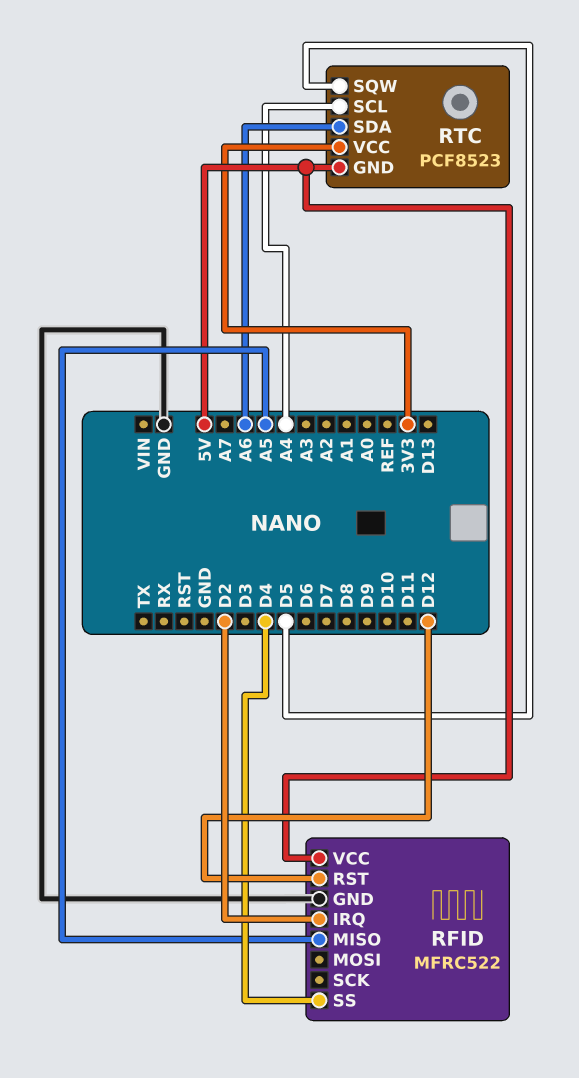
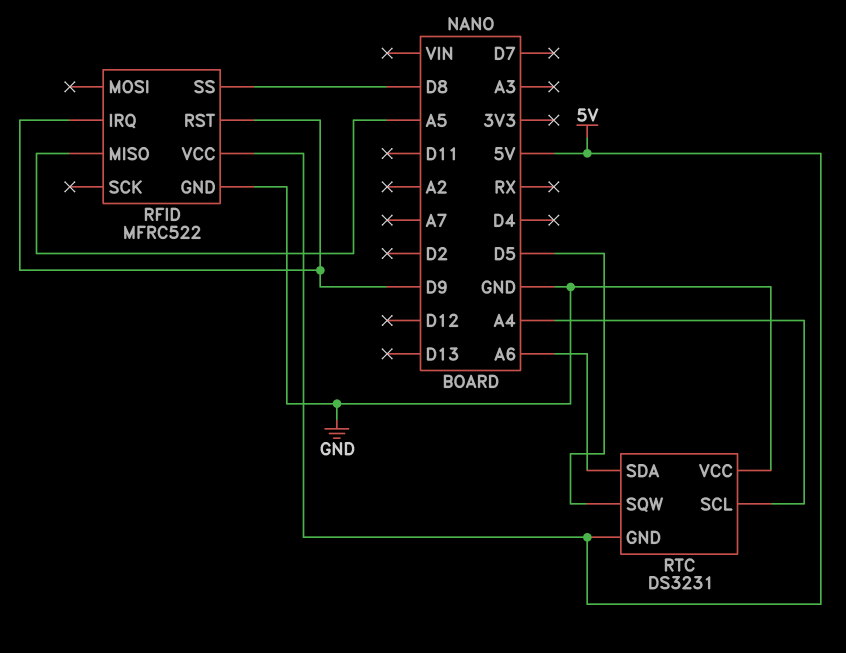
RFID pin IRQ: D2 -> D9
RFID pin RST: D12 -> D9
RFID pin SS: D4 -> D8
RTC: PCF8523 -> DS3231
RTC pin VCC: 3V3 -> GND

